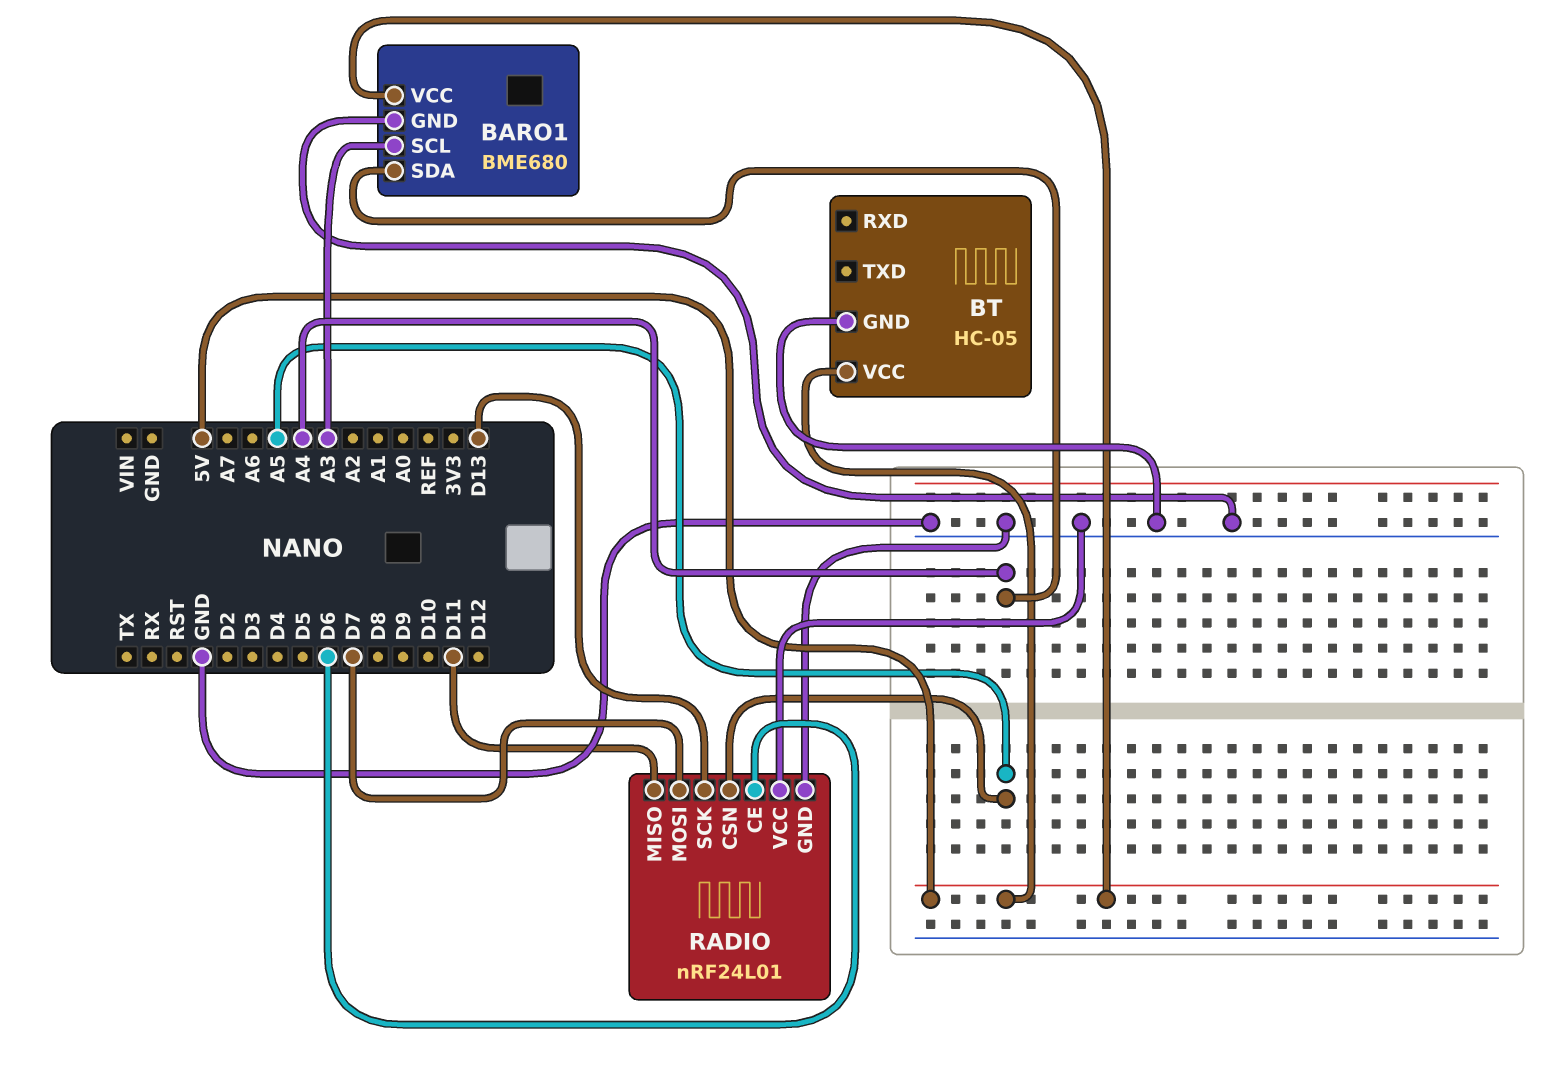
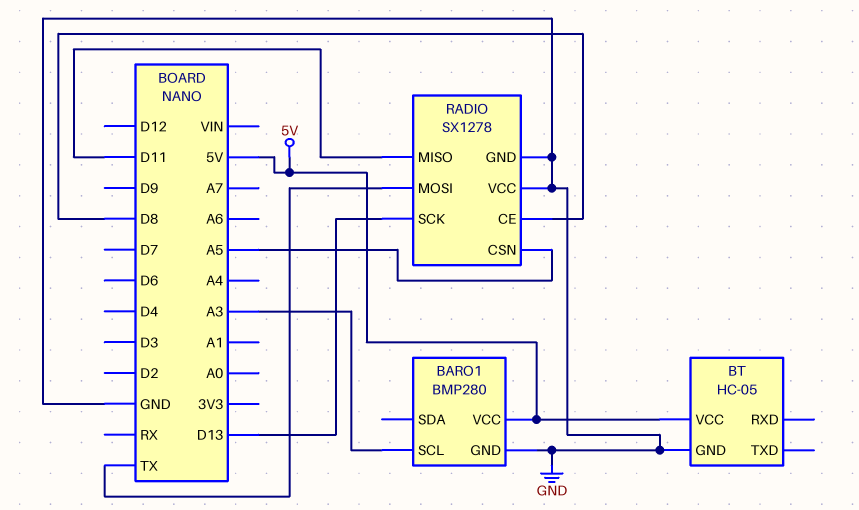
BARO1: BME680 -> BMP280
BARO1 pin SDA: A4 -> none
RADIO: nRF24L01 -> SX1278
RADIO pin CE: D6 -> D8
RADIO pin MOSI: D7 -> TX

